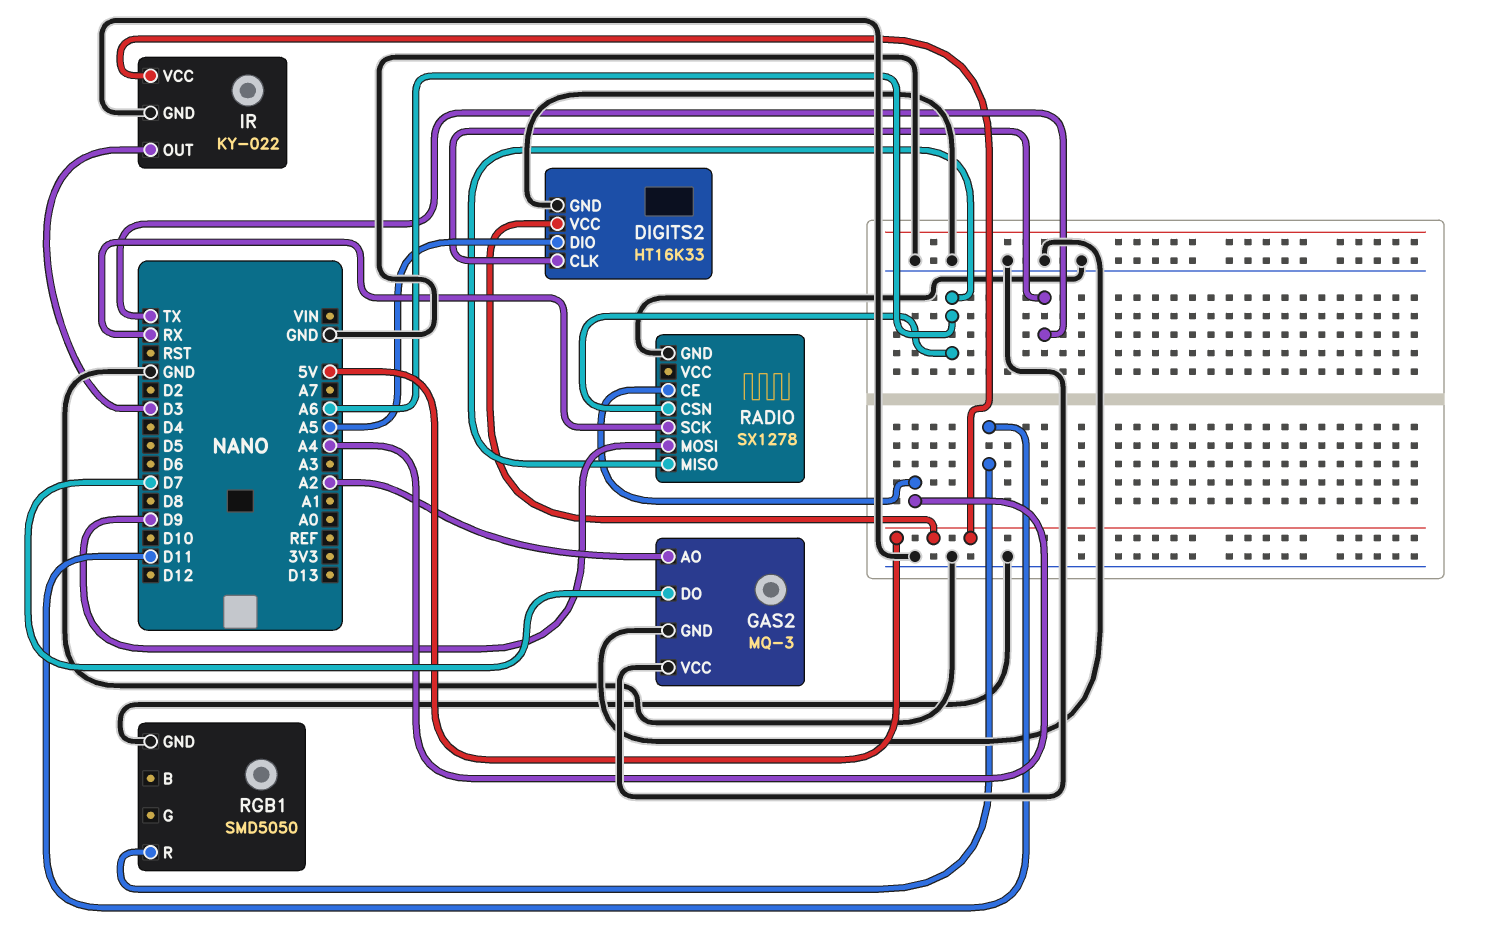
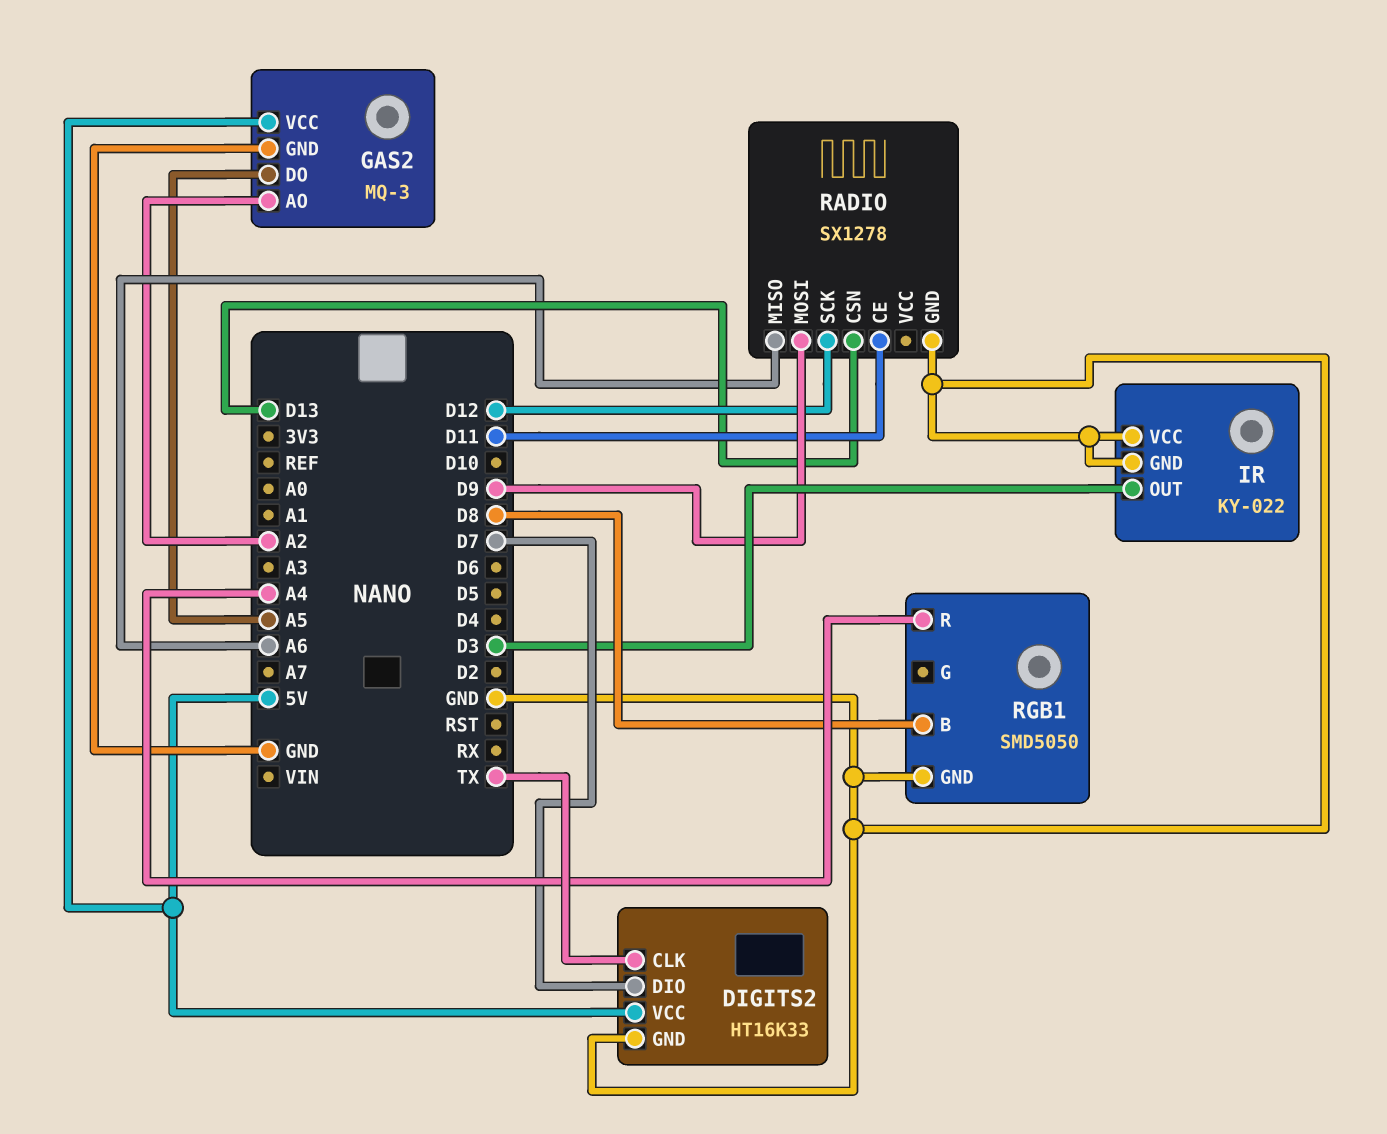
DIGITS2 pin DIO: A5 -> D7
GAS2 pin DO: D7 -> A5
GAS2 pin VCC: GND -> 5V
IR pin VCC: 5V -> GND
RADIO pin CE: A4 -> D11
RADIO pin CSN: A6 -> D13
RADIO pin SCK: RX -> D12
RGB1 pin B: none -> D8
RGB1 pin R: D11 -> A4

